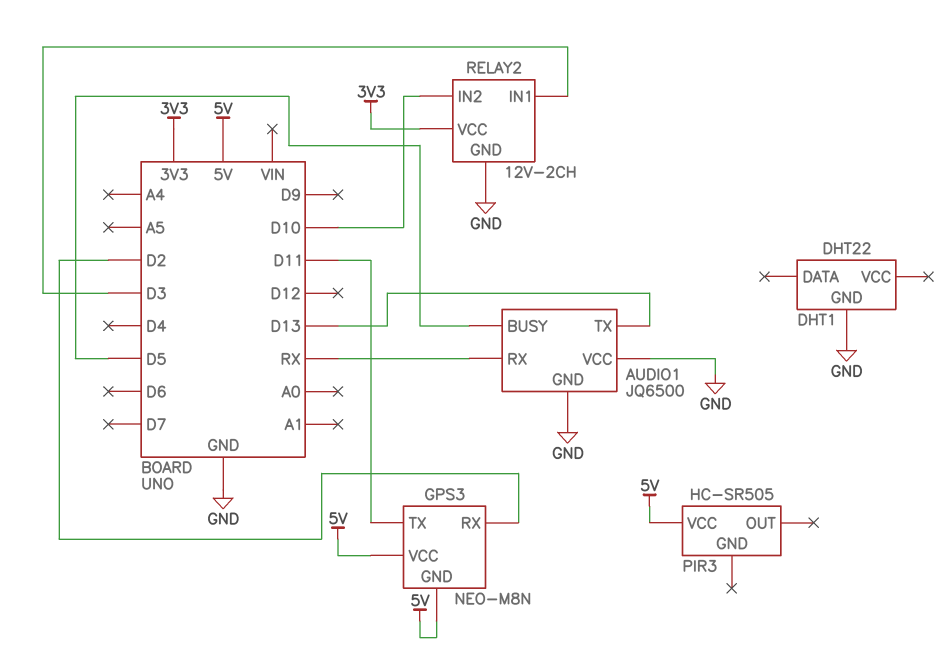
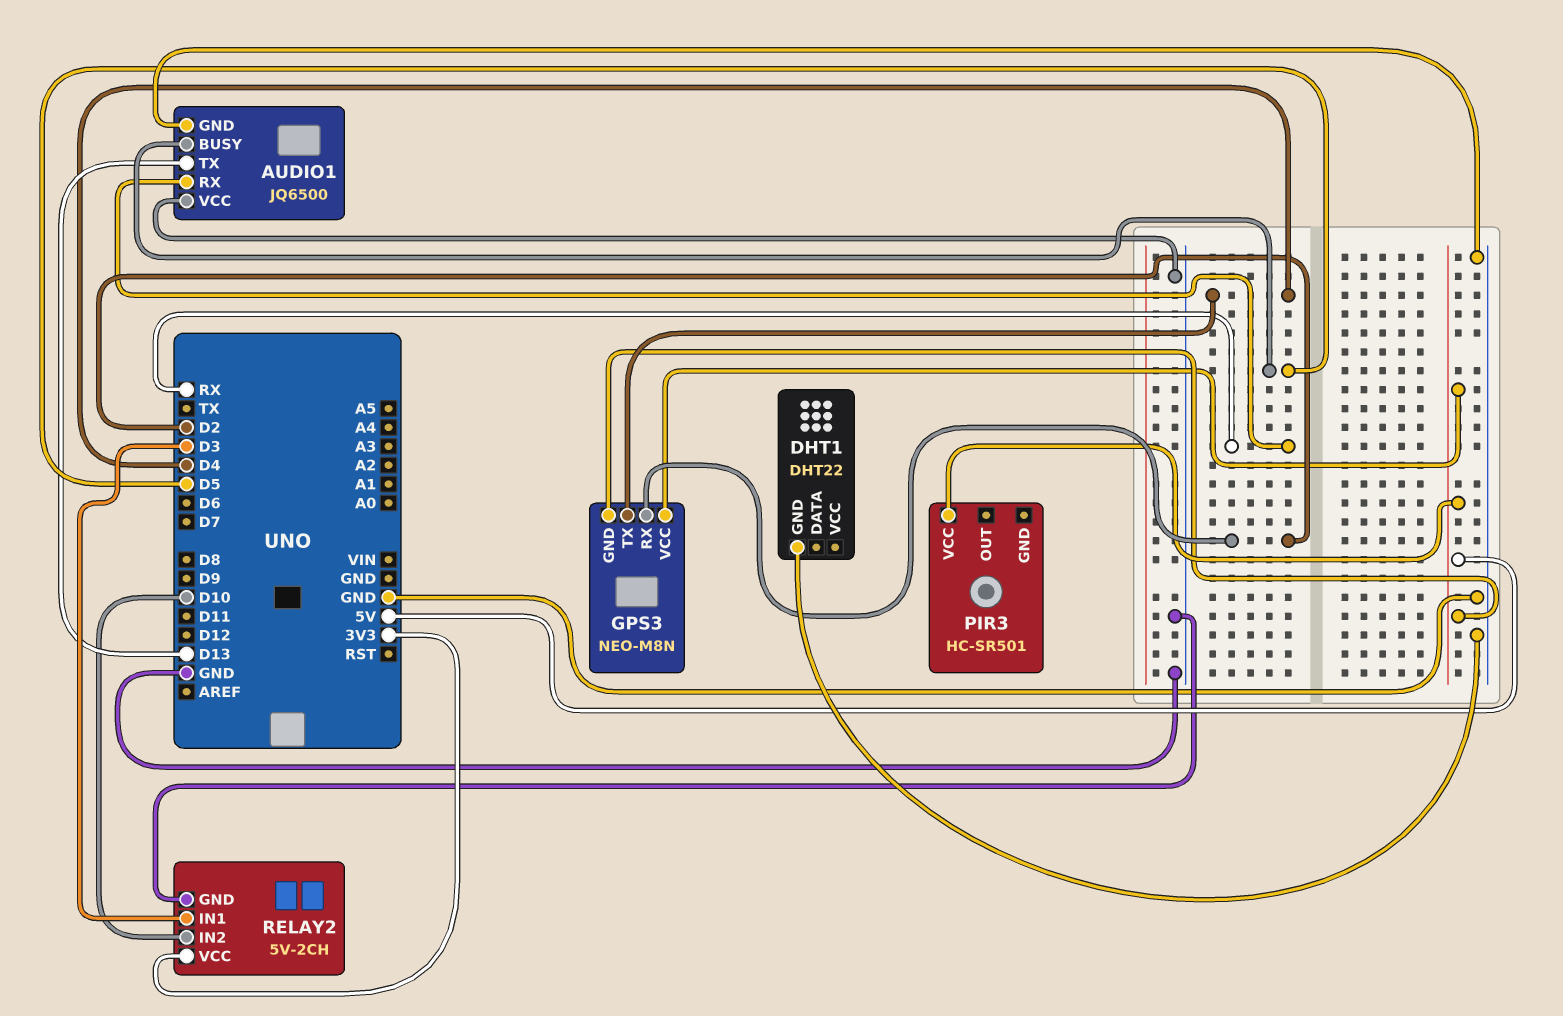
GPS3 pin TX: D11 -> D4
PIR3: HC-SR505 -> HC-SR501
RELAY2: 12V-2CH -> 5V-2CH

